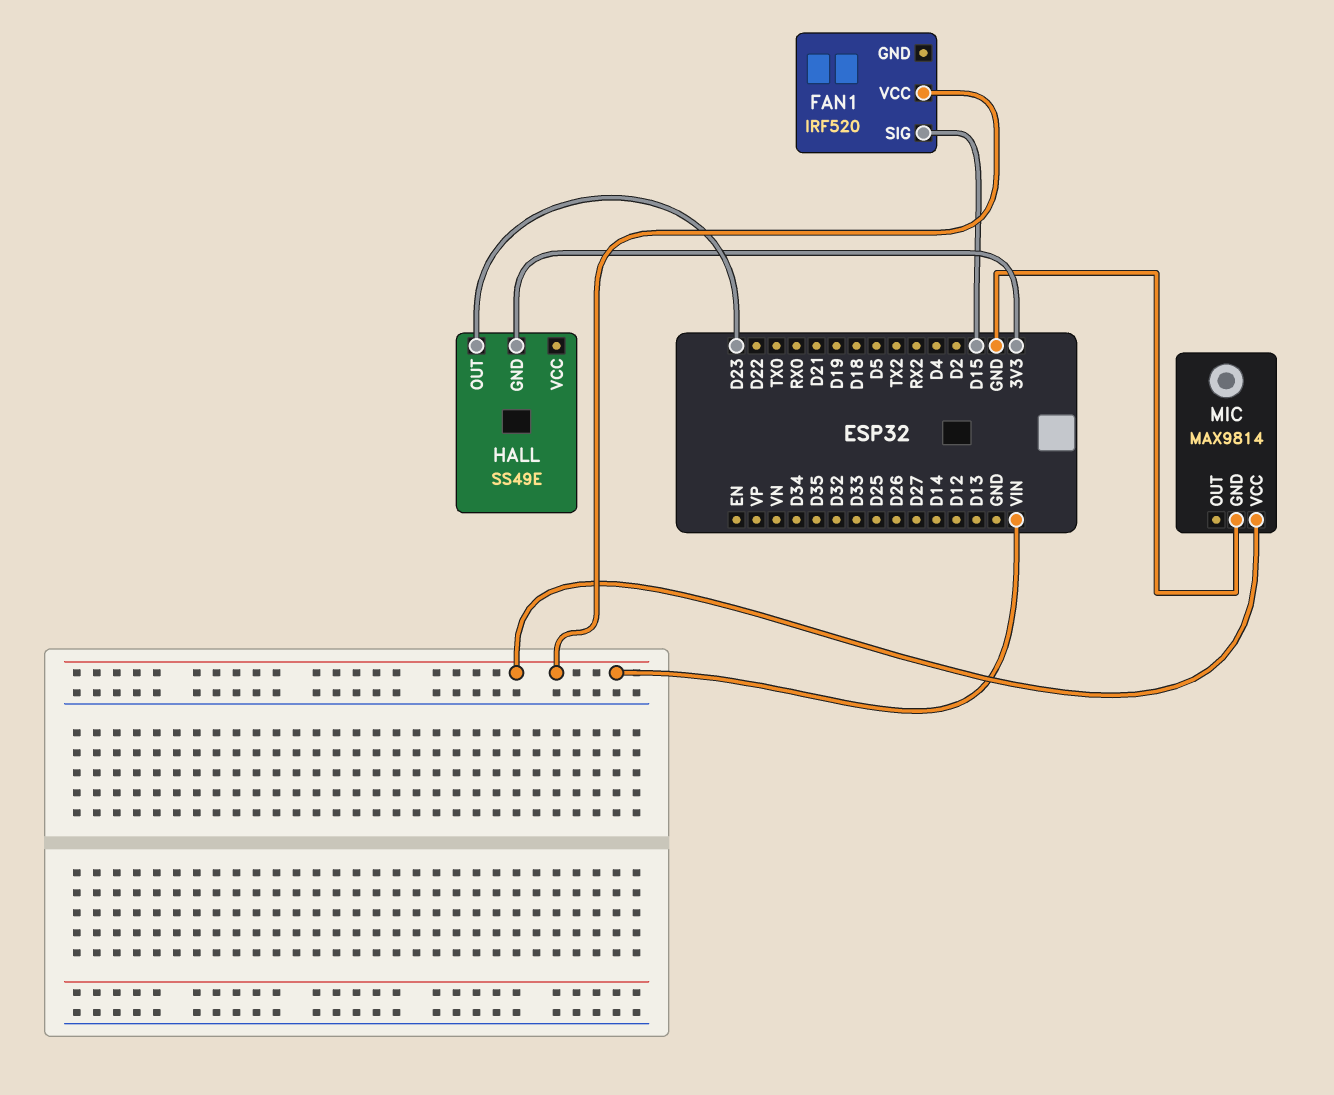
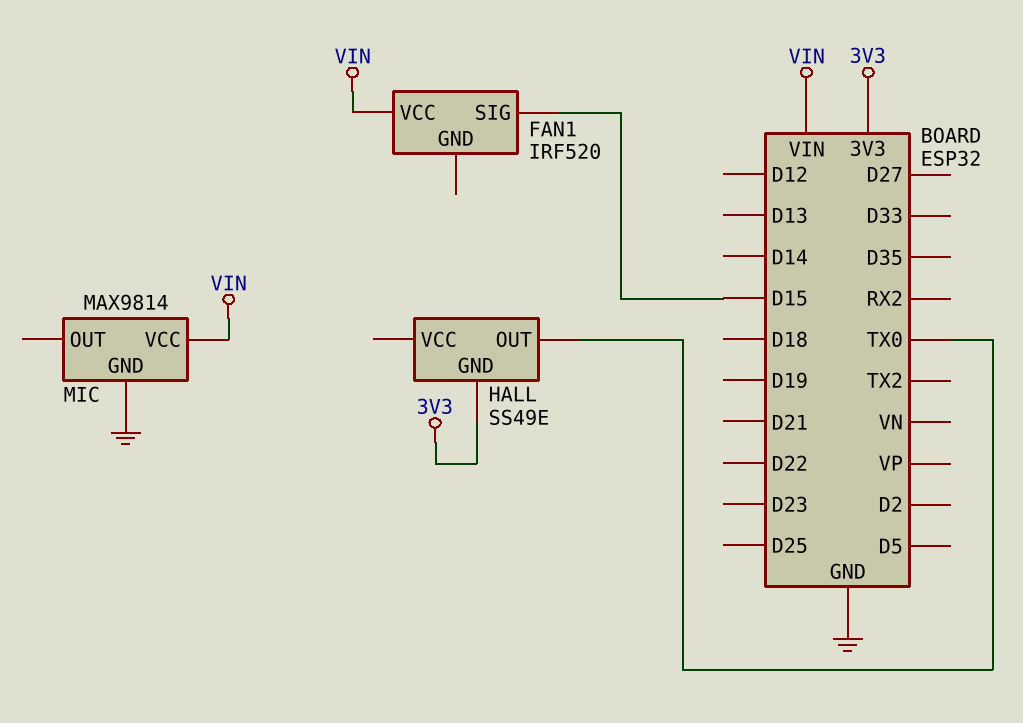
HALL pin OUT: D23 -> TX0

